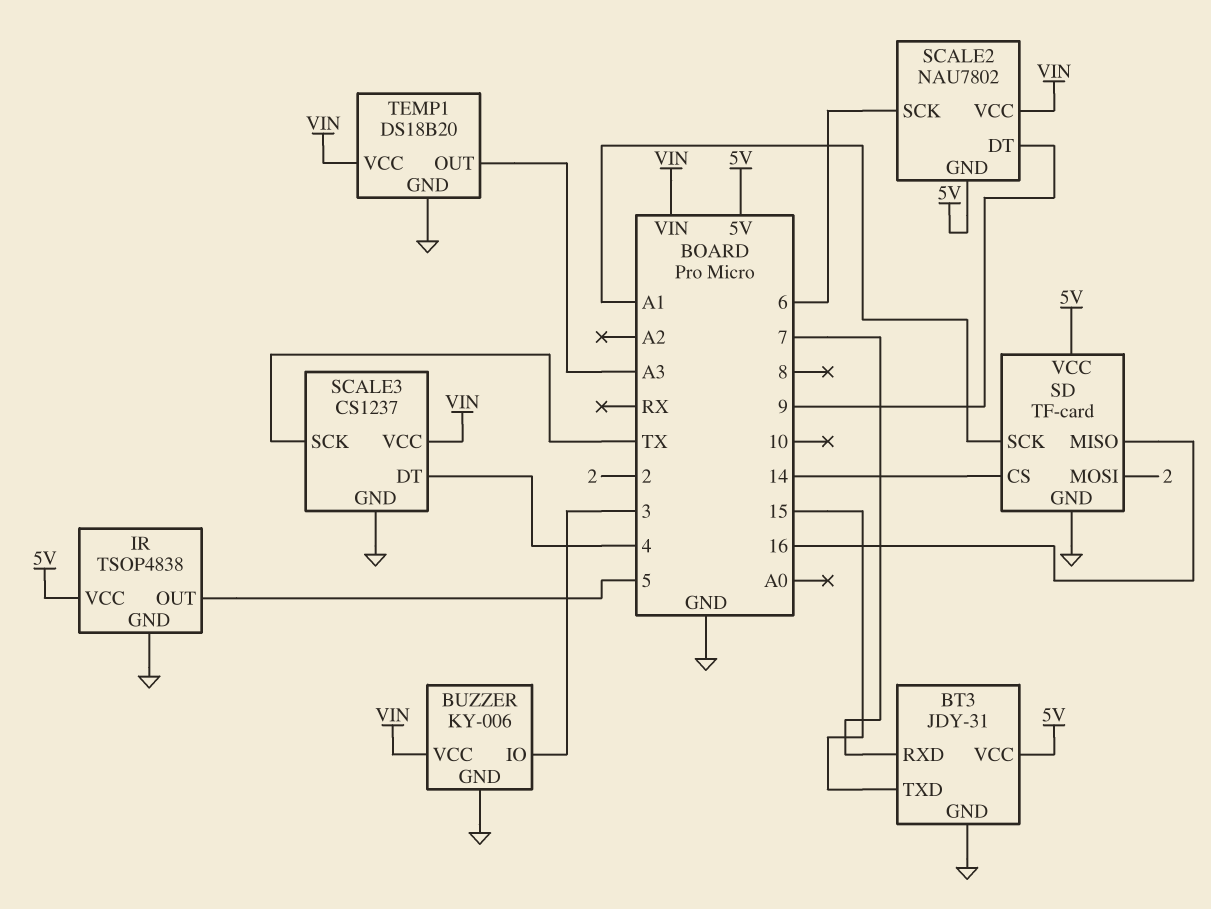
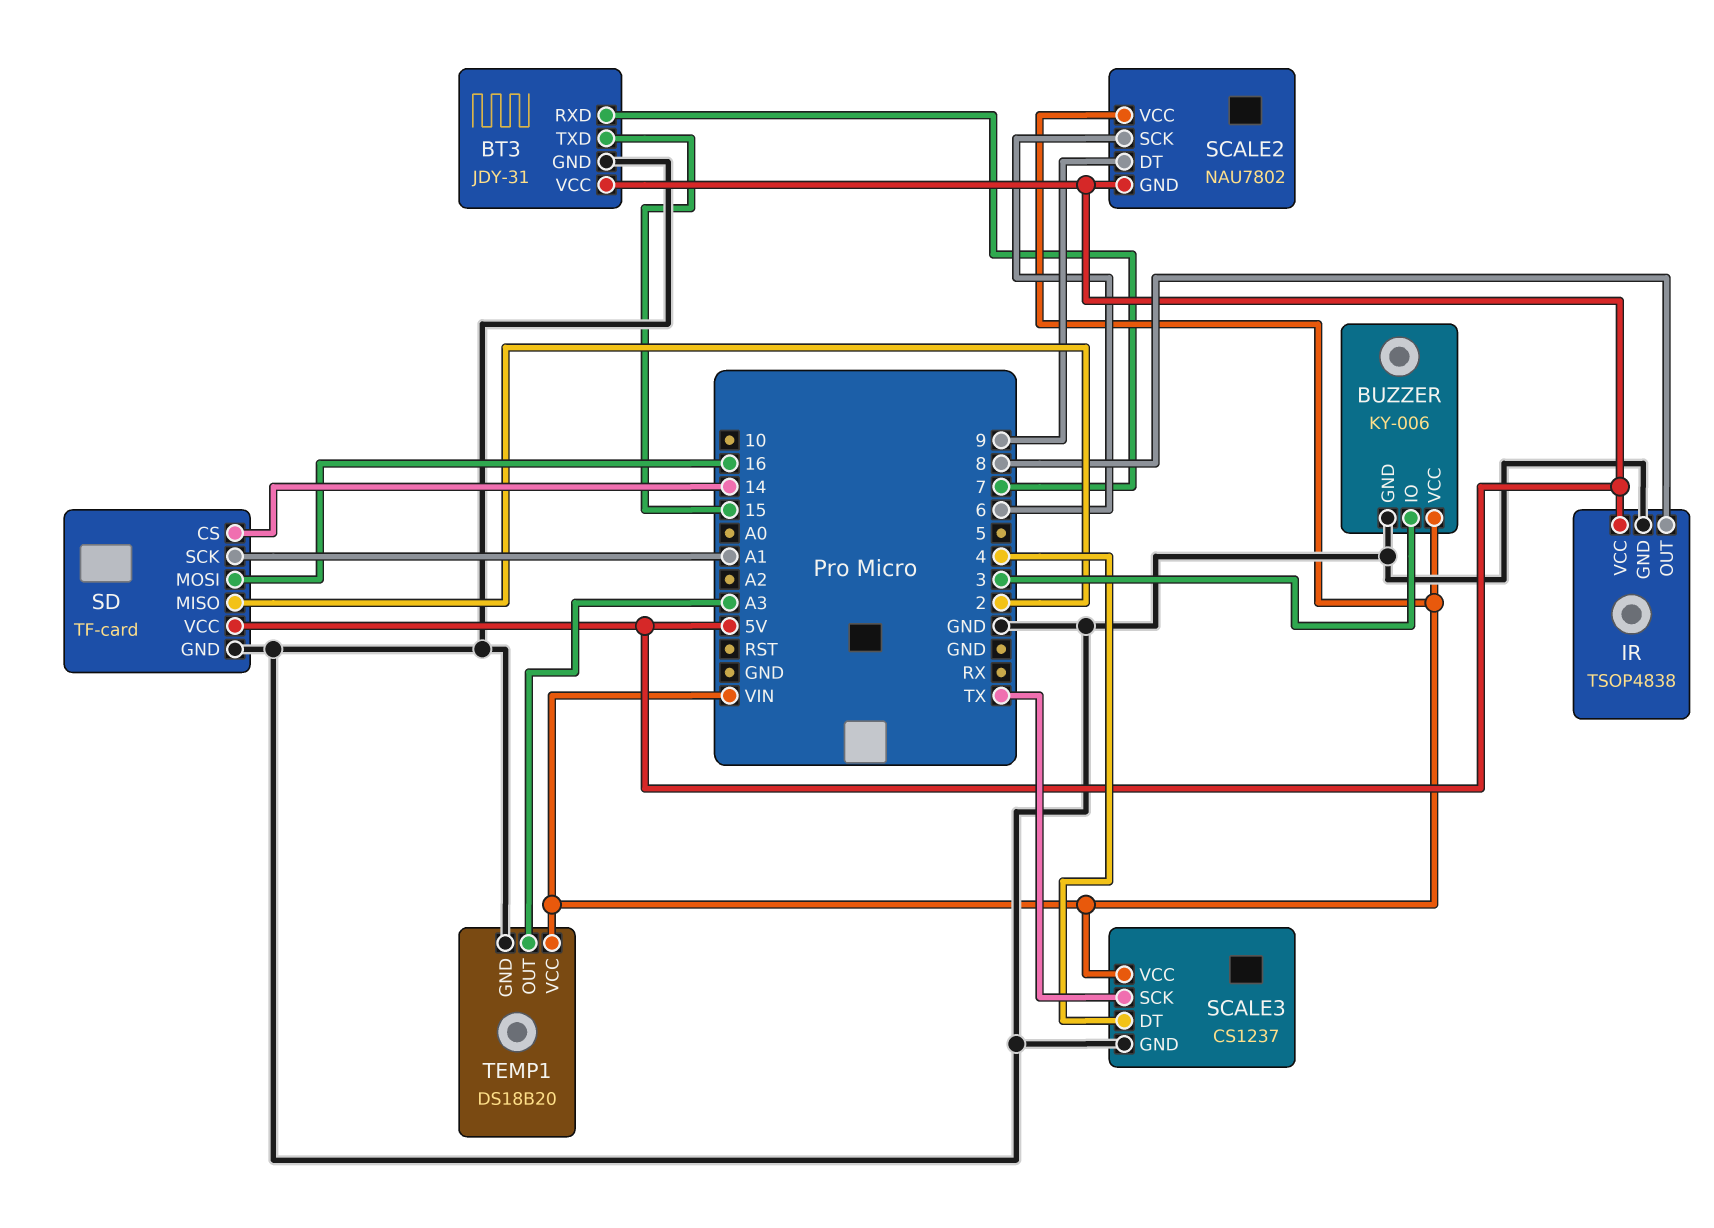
IR pin OUT: 5 -> 8
SD pin MISO: 16 -> 2
SD pin MOSI: 2 -> 16

